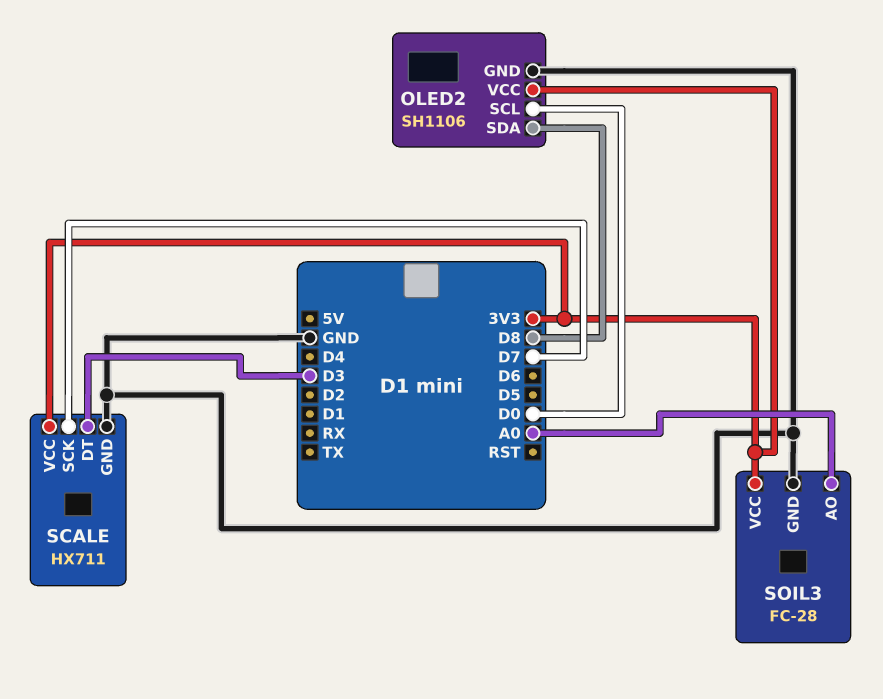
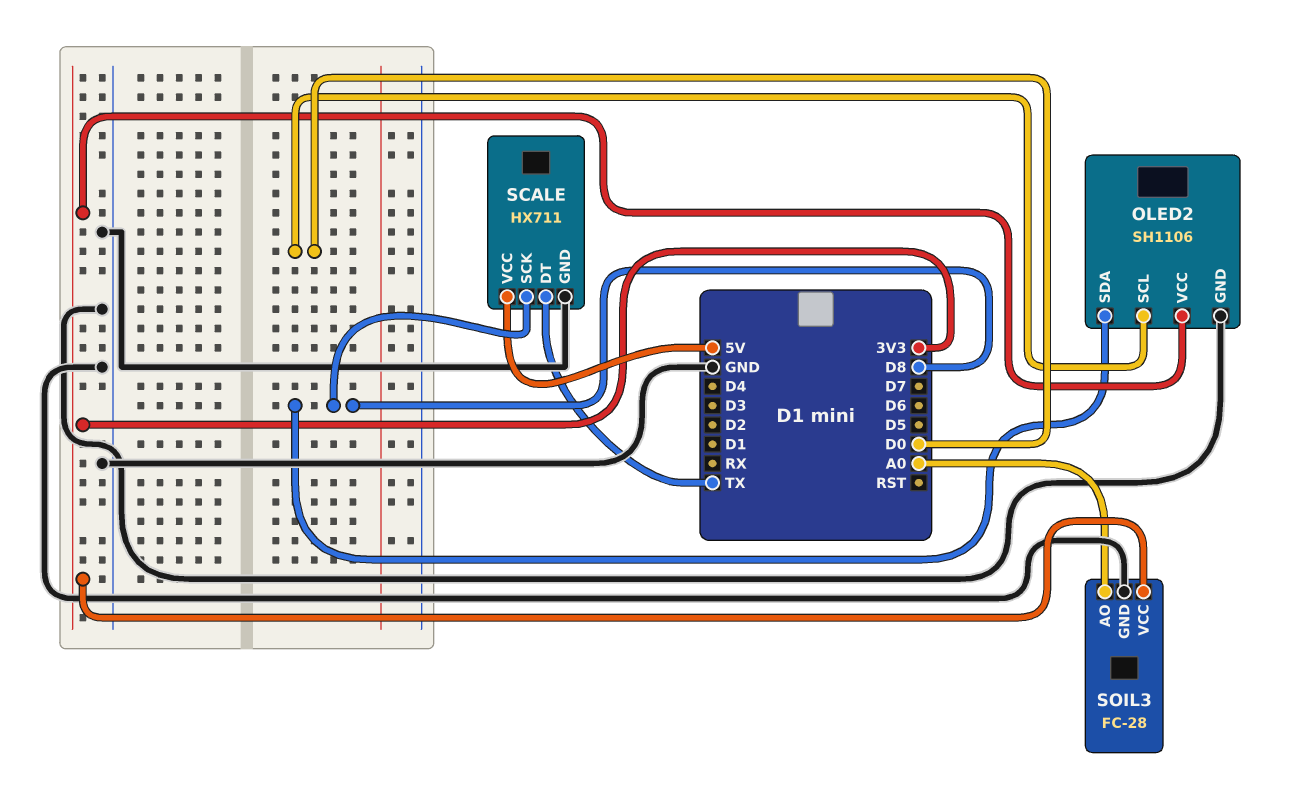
SCALE pin DT: D3 -> TX
SCALE pin SCK: D7 -> D8
SCALE pin VCC: 3V3 -> 5V

